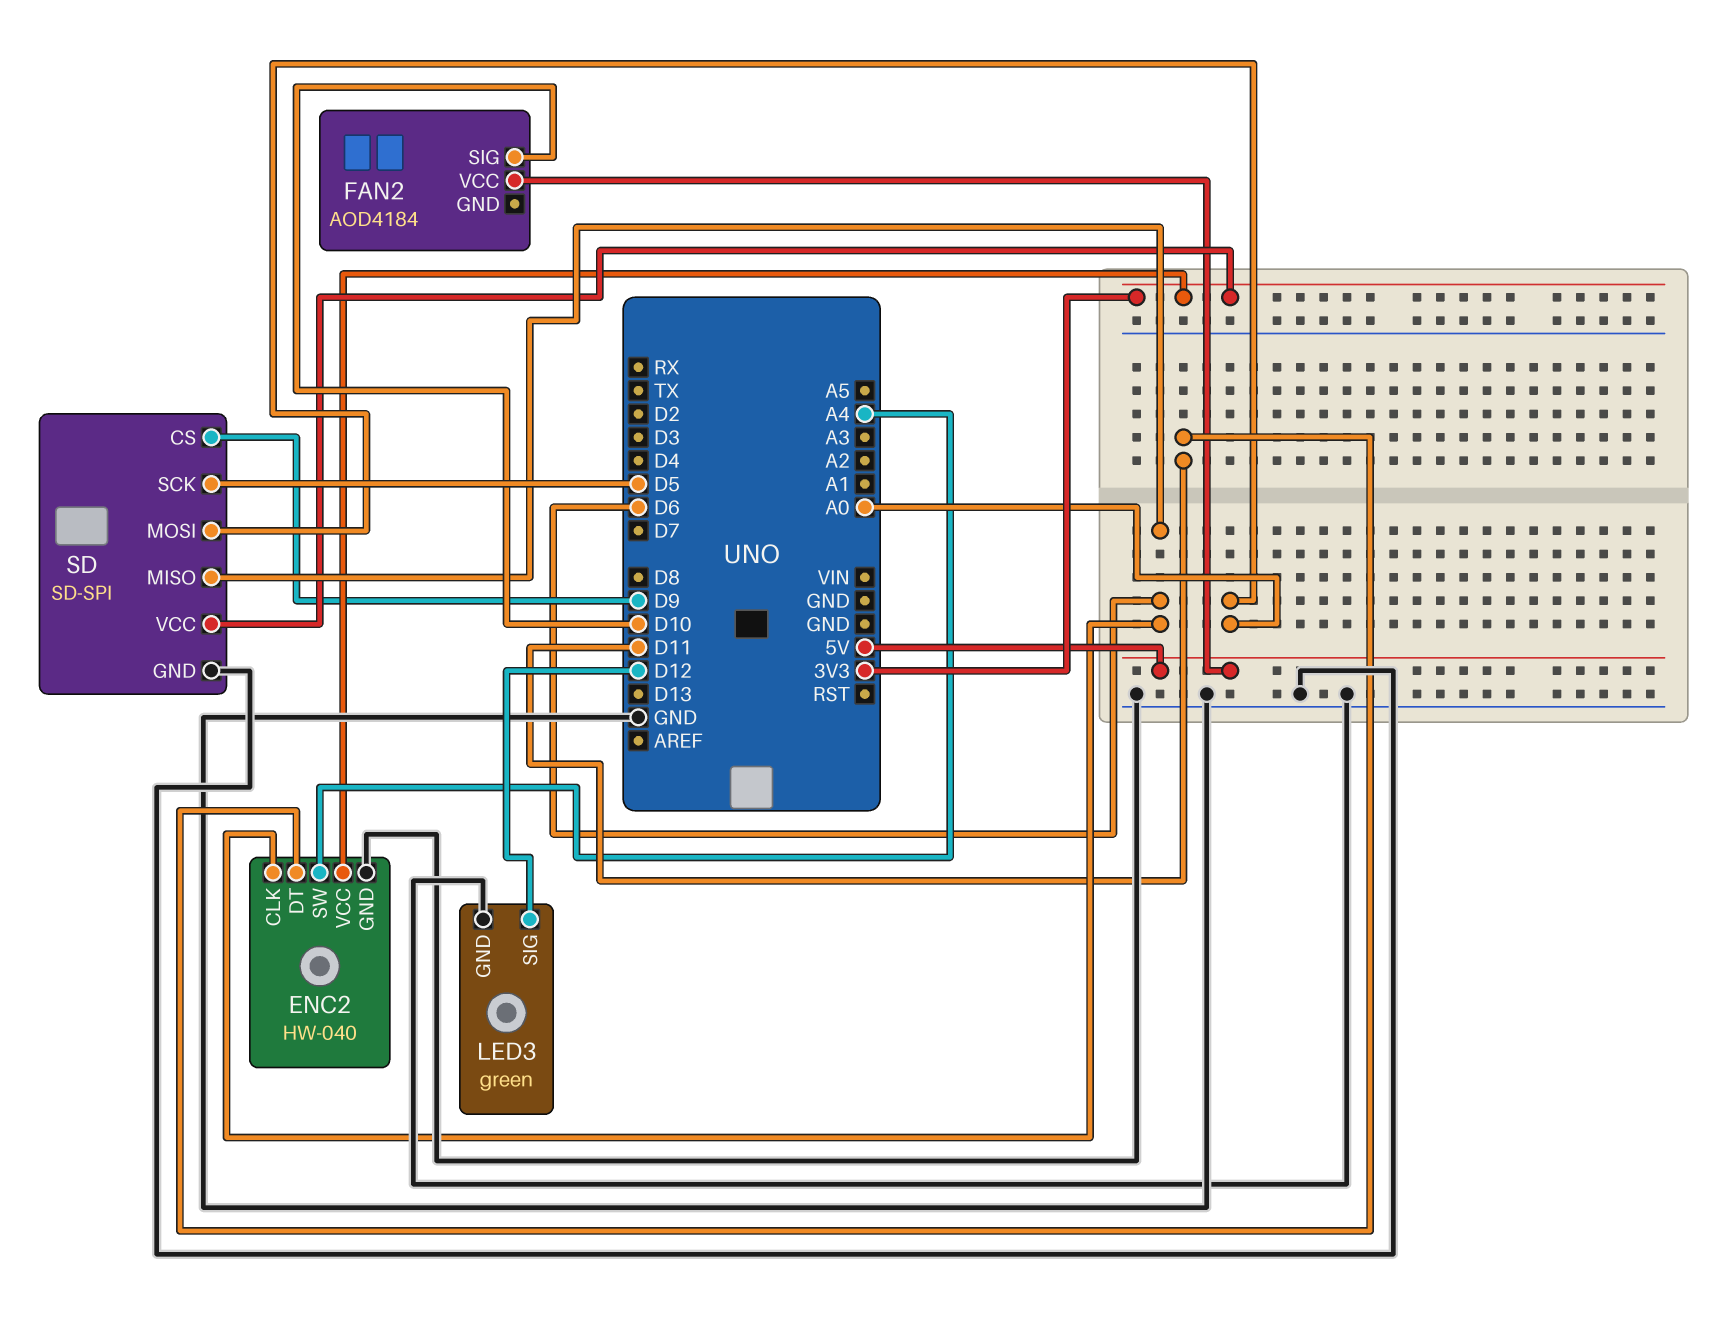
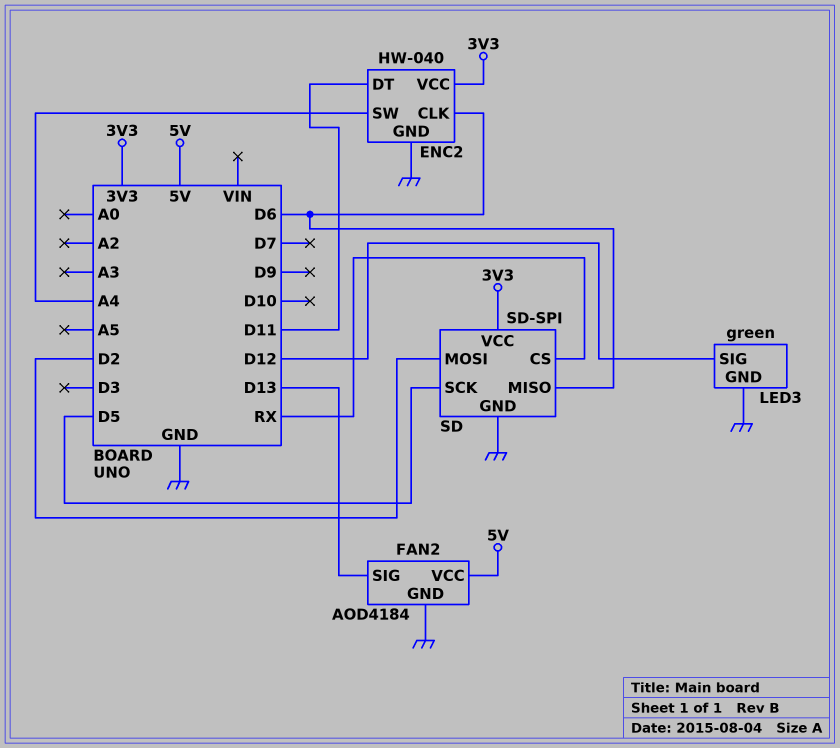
FAN2 pin GND: none -> GND
FAN2 pin SIG: D10 -> D13
SD pin CS: D9 -> RX
SD pin MOSI: A0 -> D2

